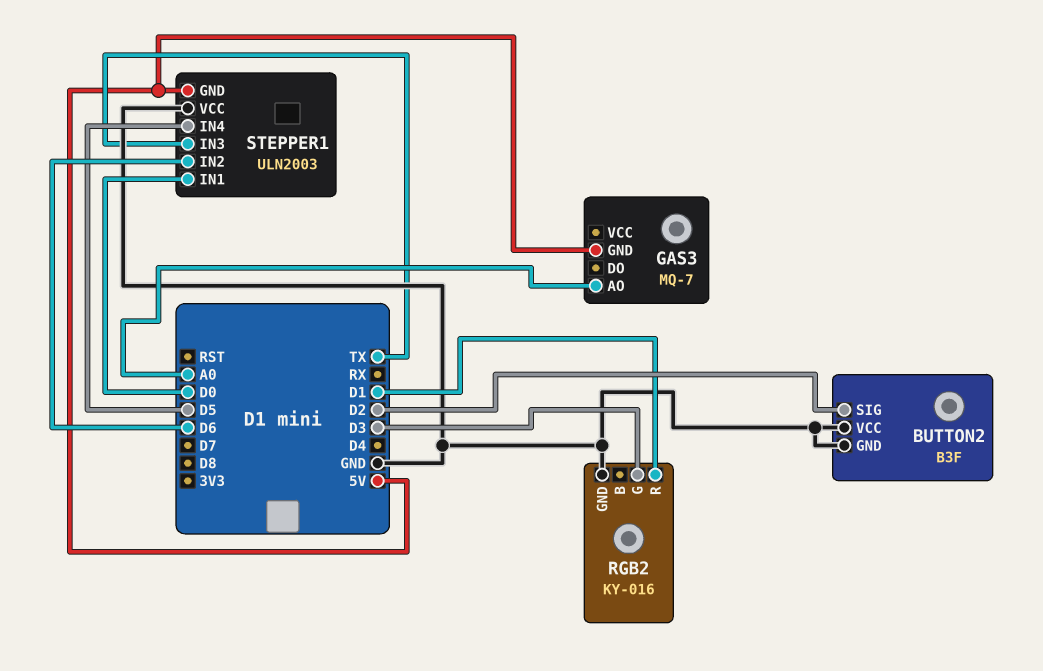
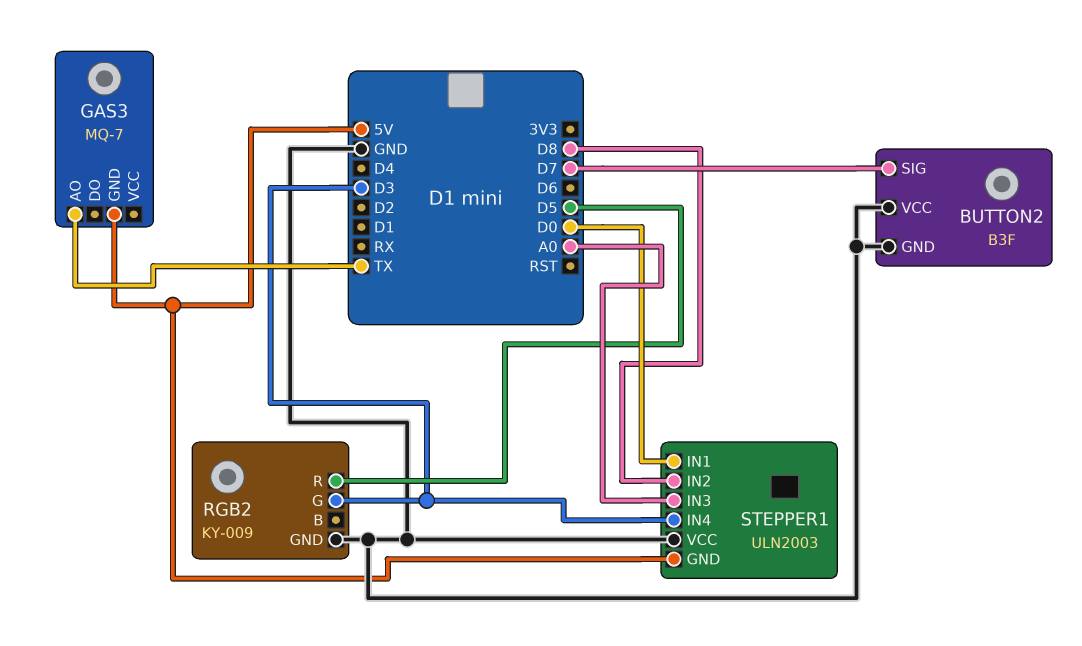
BUTTON2 pin SIG: D2 -> D7
GAS3 pin AO: A0 -> TX
RGB2: KY-016 -> KY-009
RGB2 pin R: D1 -> D5
STEPPER1 pin IN2: D6 -> D8
STEPPER1 pin IN3: TX -> A0
STEPPER1 pin IN4: D5 -> D3

